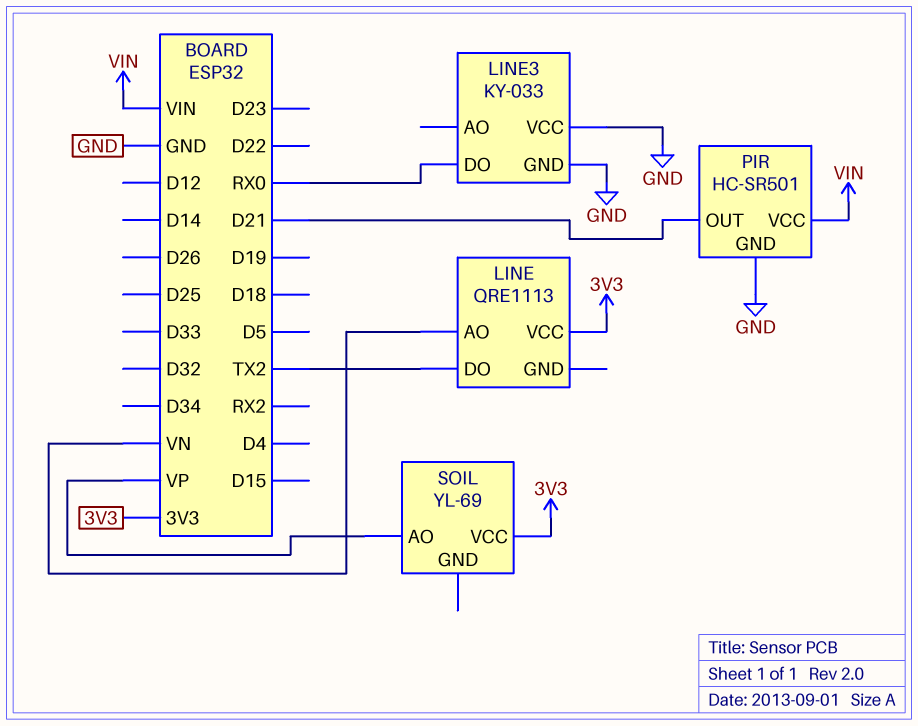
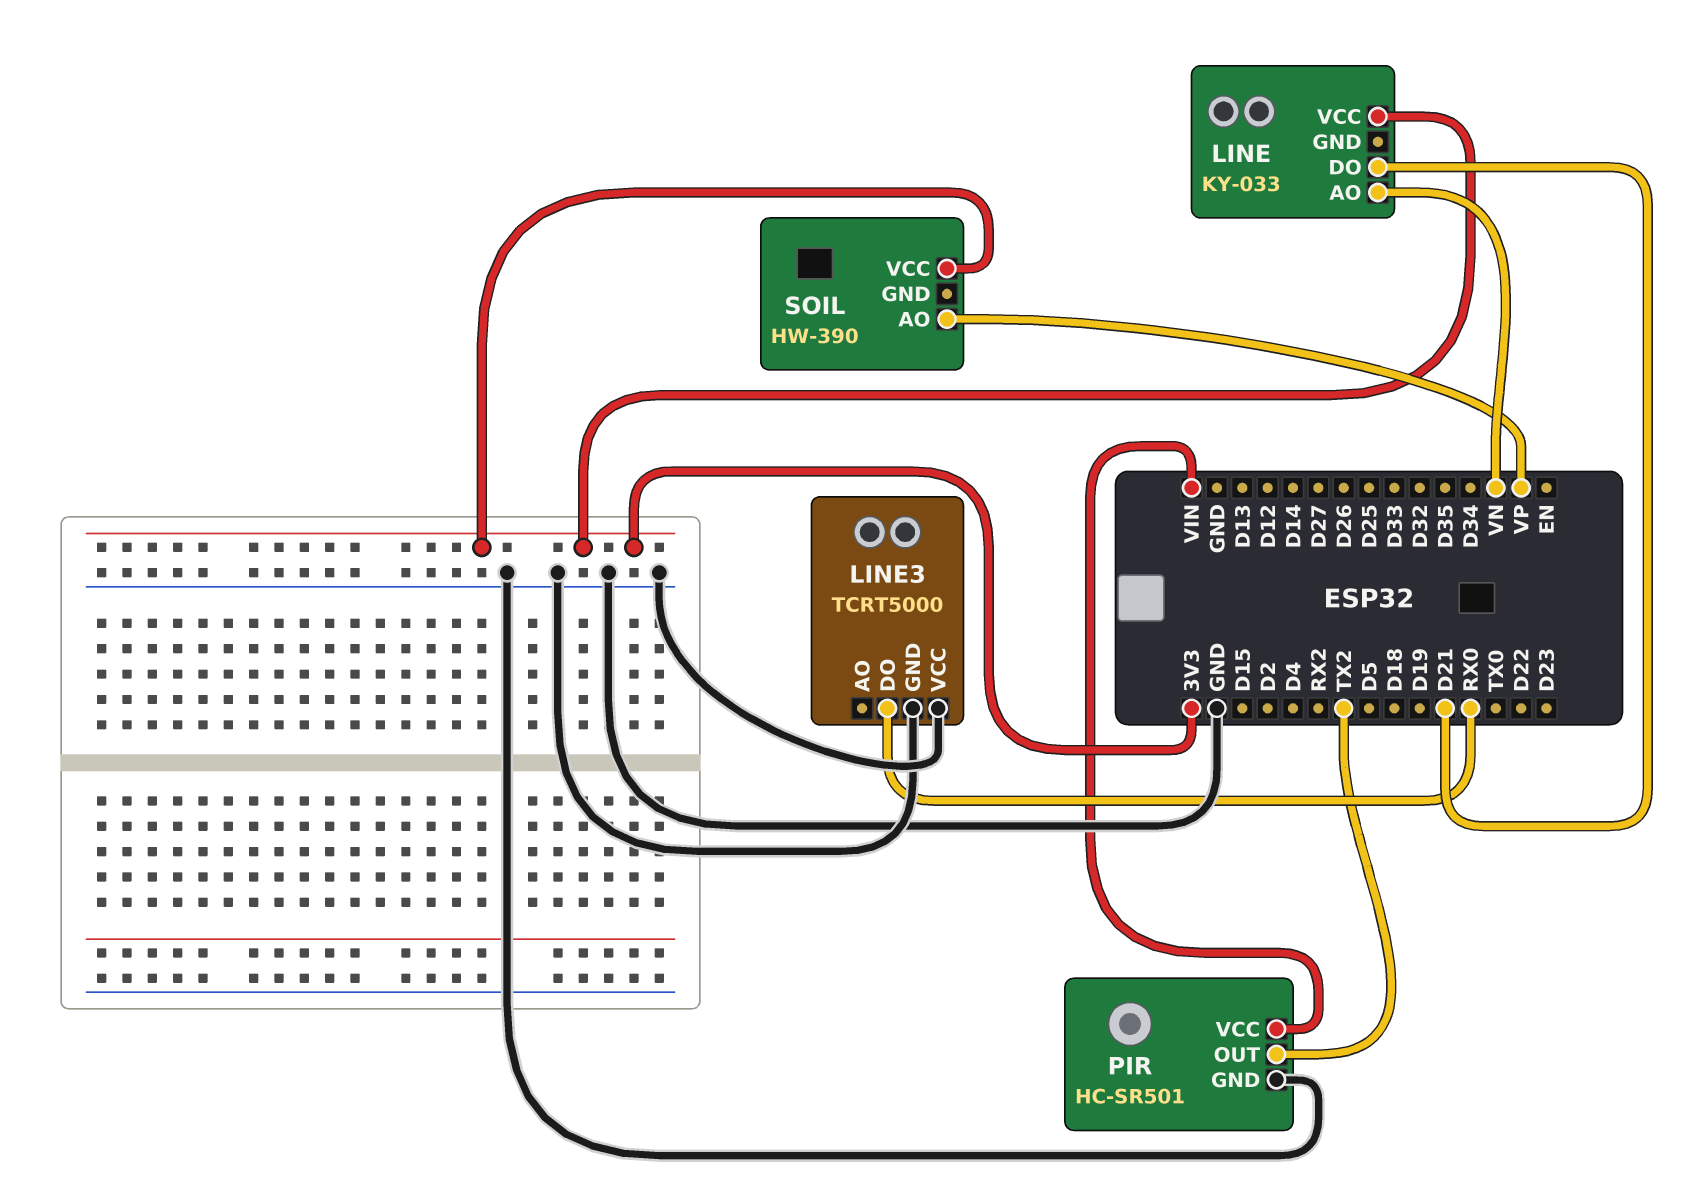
LINE: QRE1113 -> KY-033
LINE pin DO: TX2 -> D21
LINE3: KY-033 -> TCRT5000
PIR pin OUT: D21 -> TX2
SOIL: YL-69 -> HW-390

